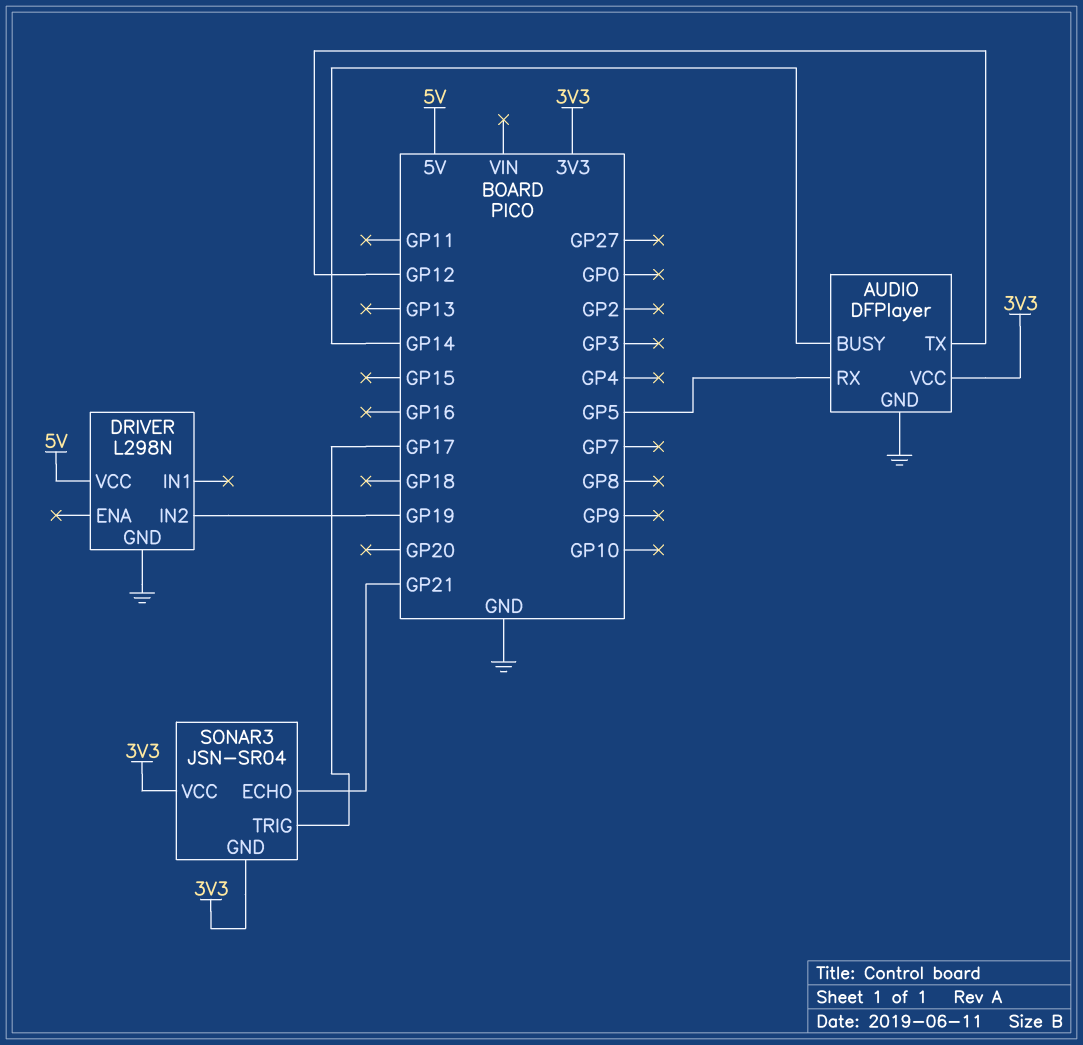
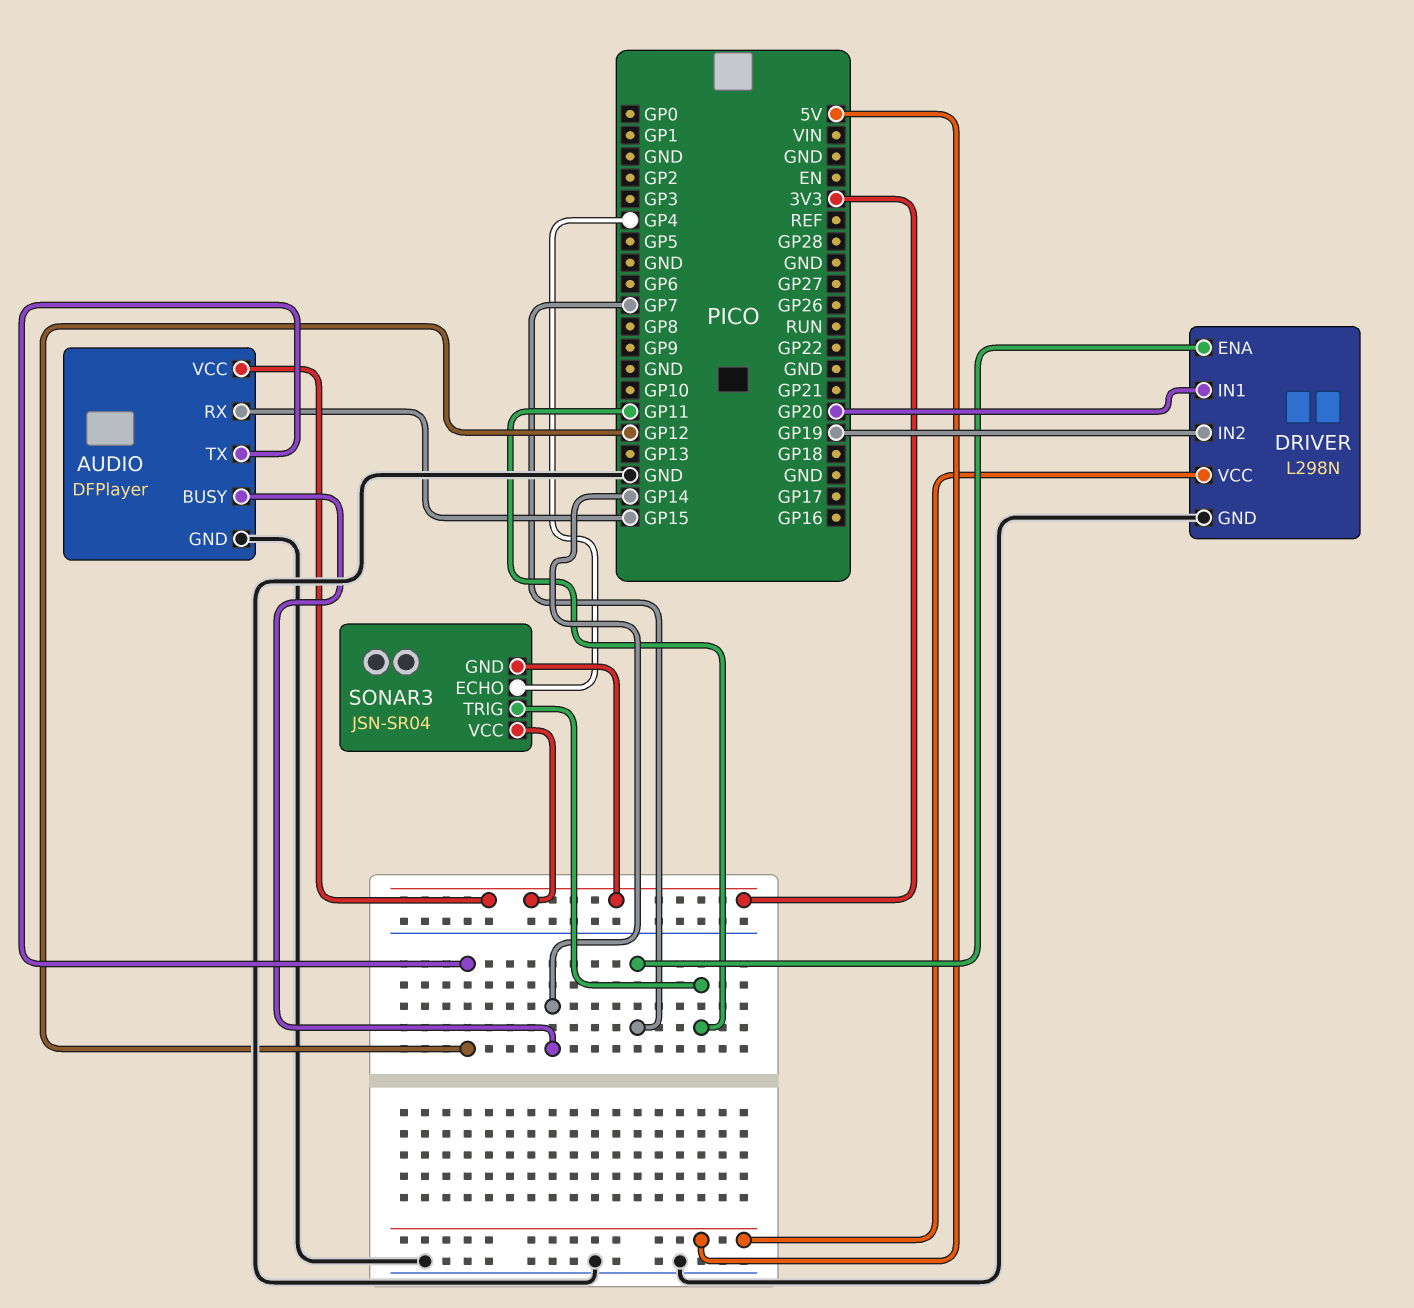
AUDIO pin RX: GP5 -> GP15
DRIVER pin ENA: none -> GP7
DRIVER pin IN1: none -> GP20
SONAR3 pin ECHO: GP21 -> GP4
SONAR3 pin TRIG: GP17 -> GP11

